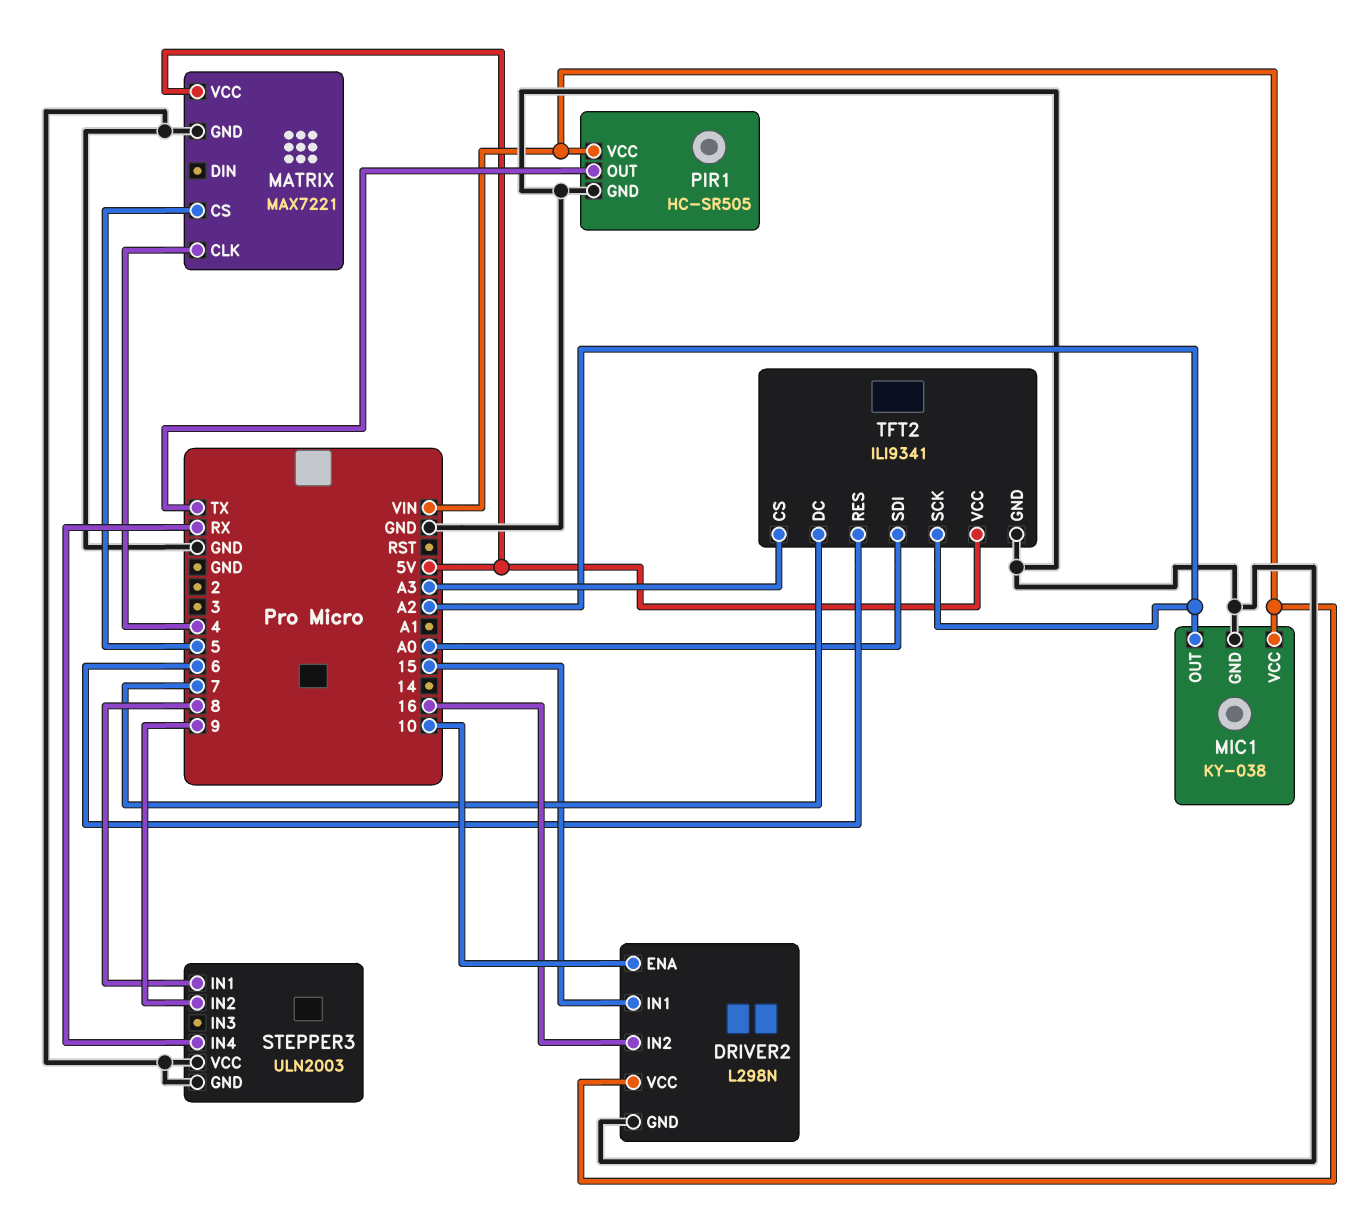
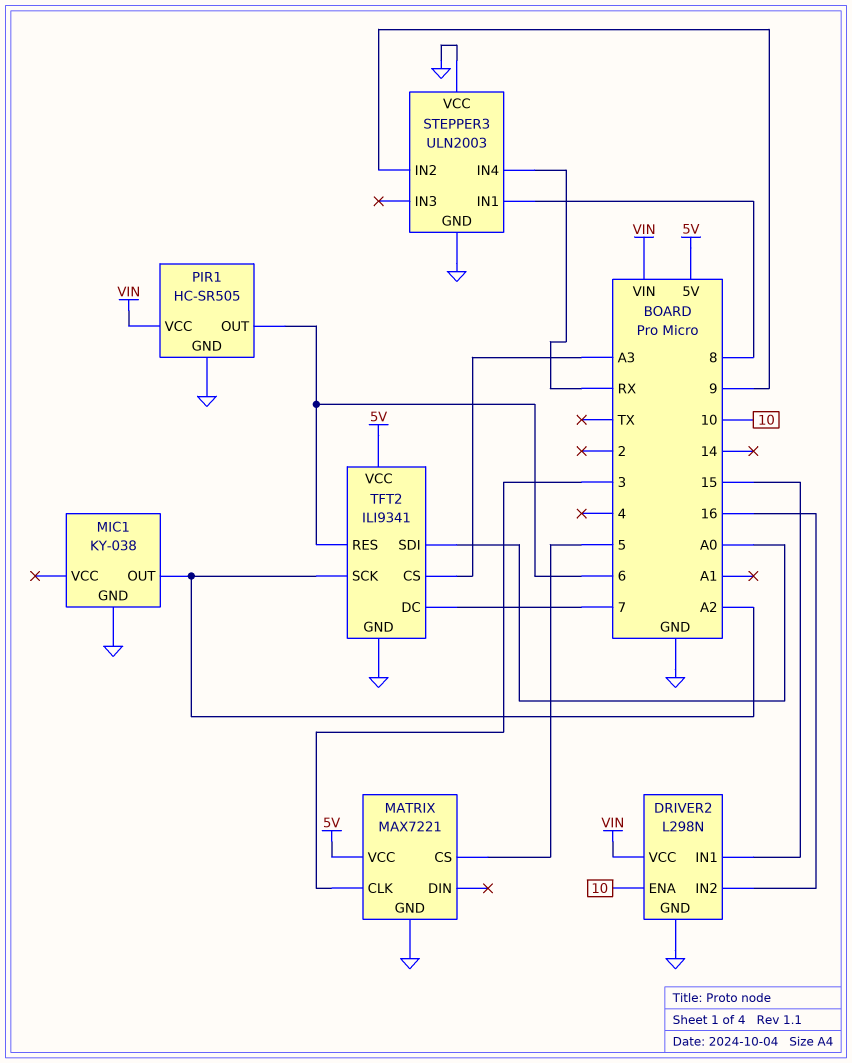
MATRIX pin CLK: 4 -> 3
MIC1 pin VCC: VIN -> none
PIR1 pin OUT: TX -> 6

